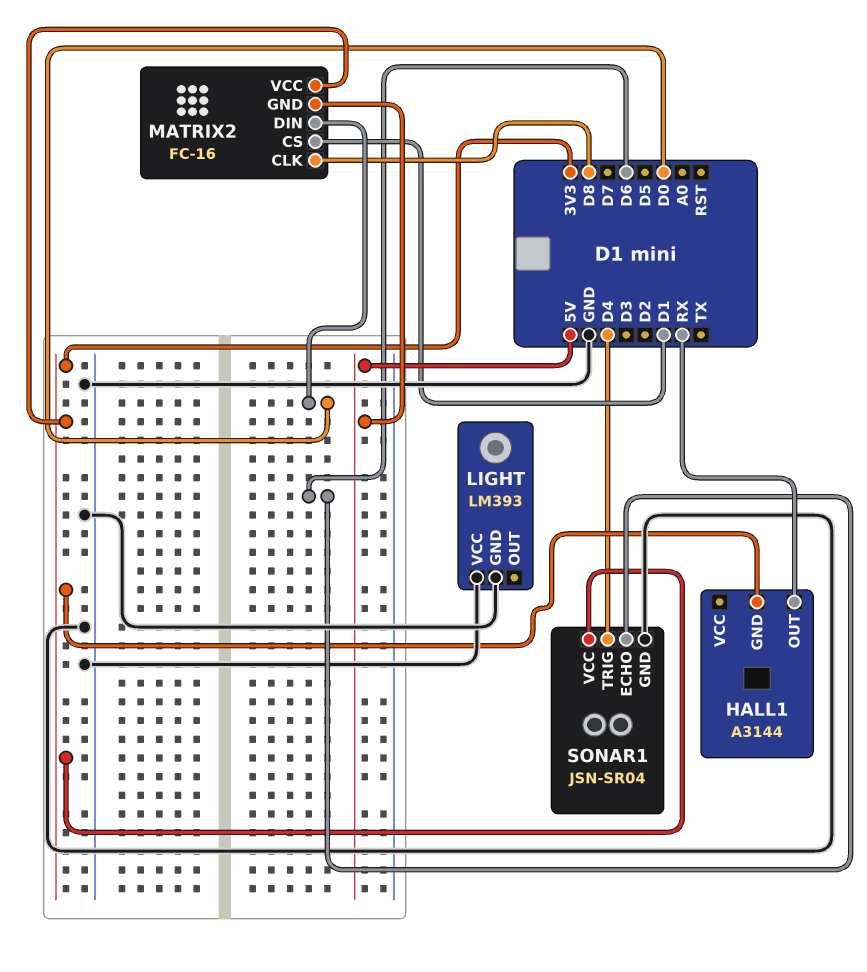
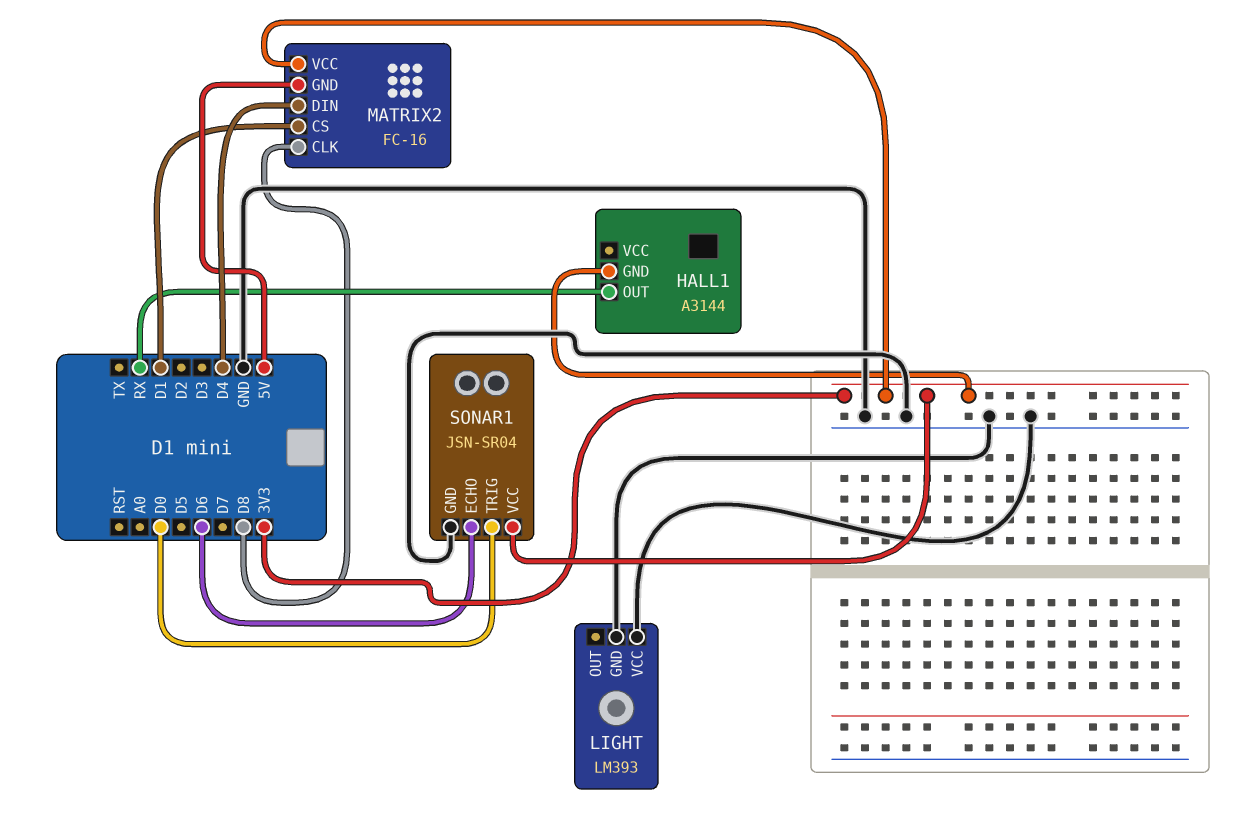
MATRIX2 pin DIN: D0 -> D4
SONAR1 pin TRIG: D4 -> D0

